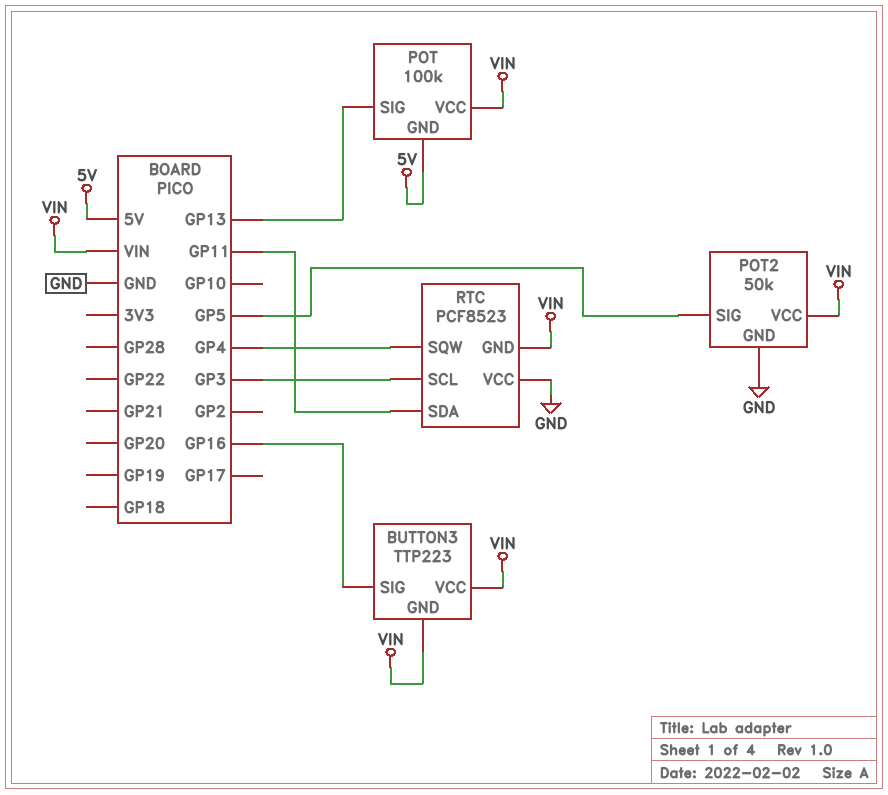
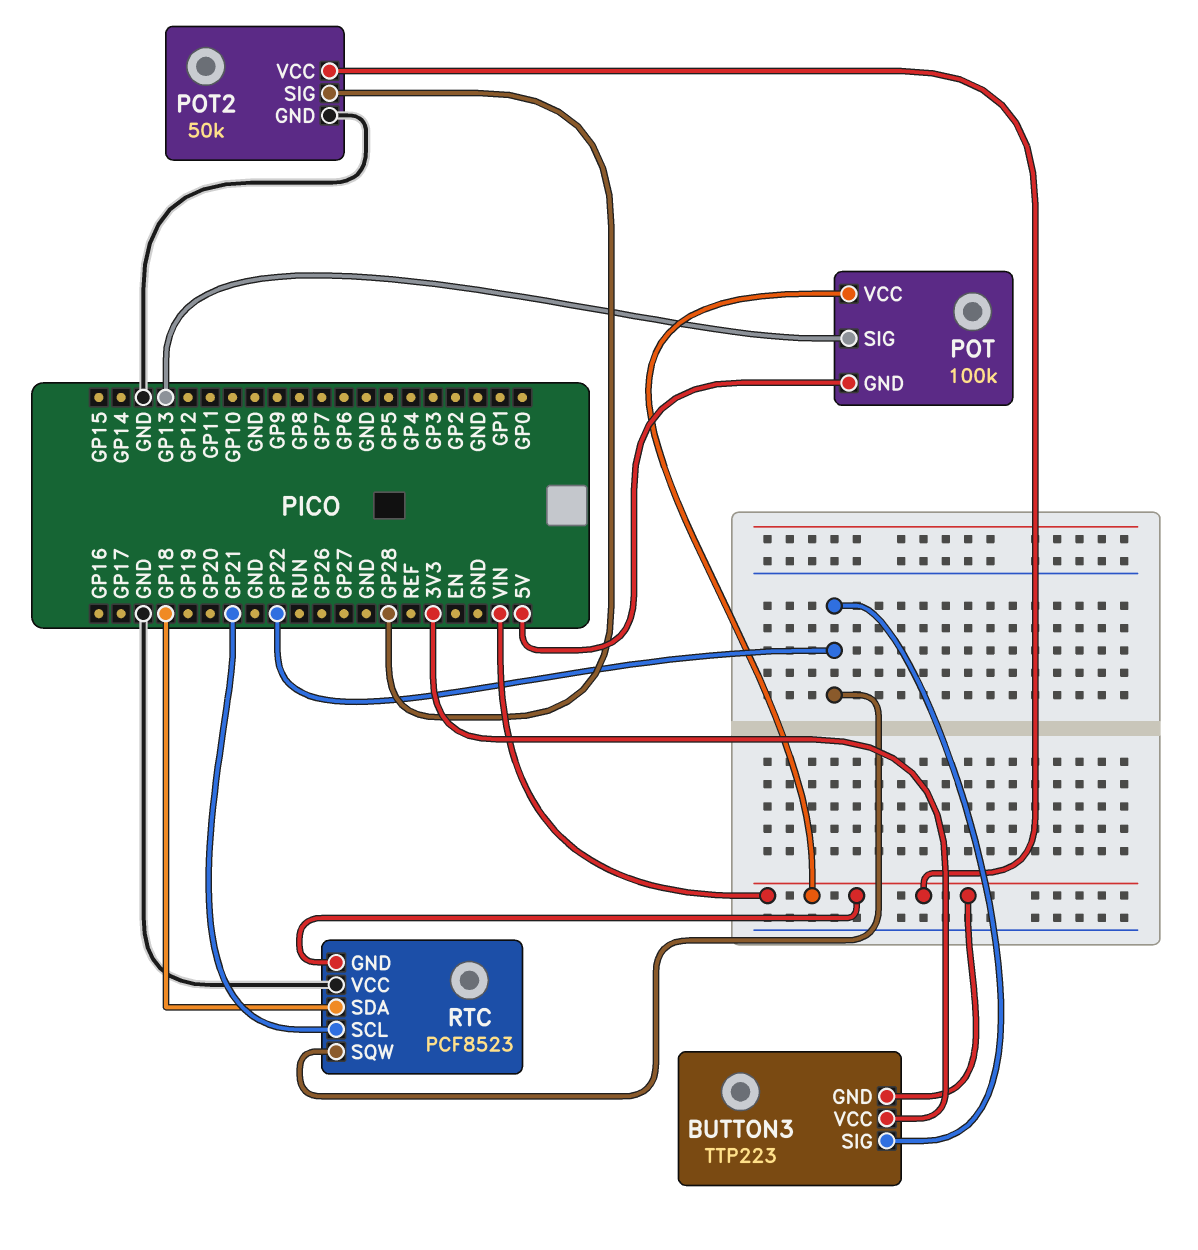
BUTTON3 pin SIG: GP16 -> GP22
BUTTON3 pin VCC: VIN -> 3V3
POT2 pin SIG: GP5 -> GP28
RTC pin SCL: GP3 -> GP21
RTC pin SDA: GP11 -> GP18
RTC pin SQW: GP4 -> GP22

